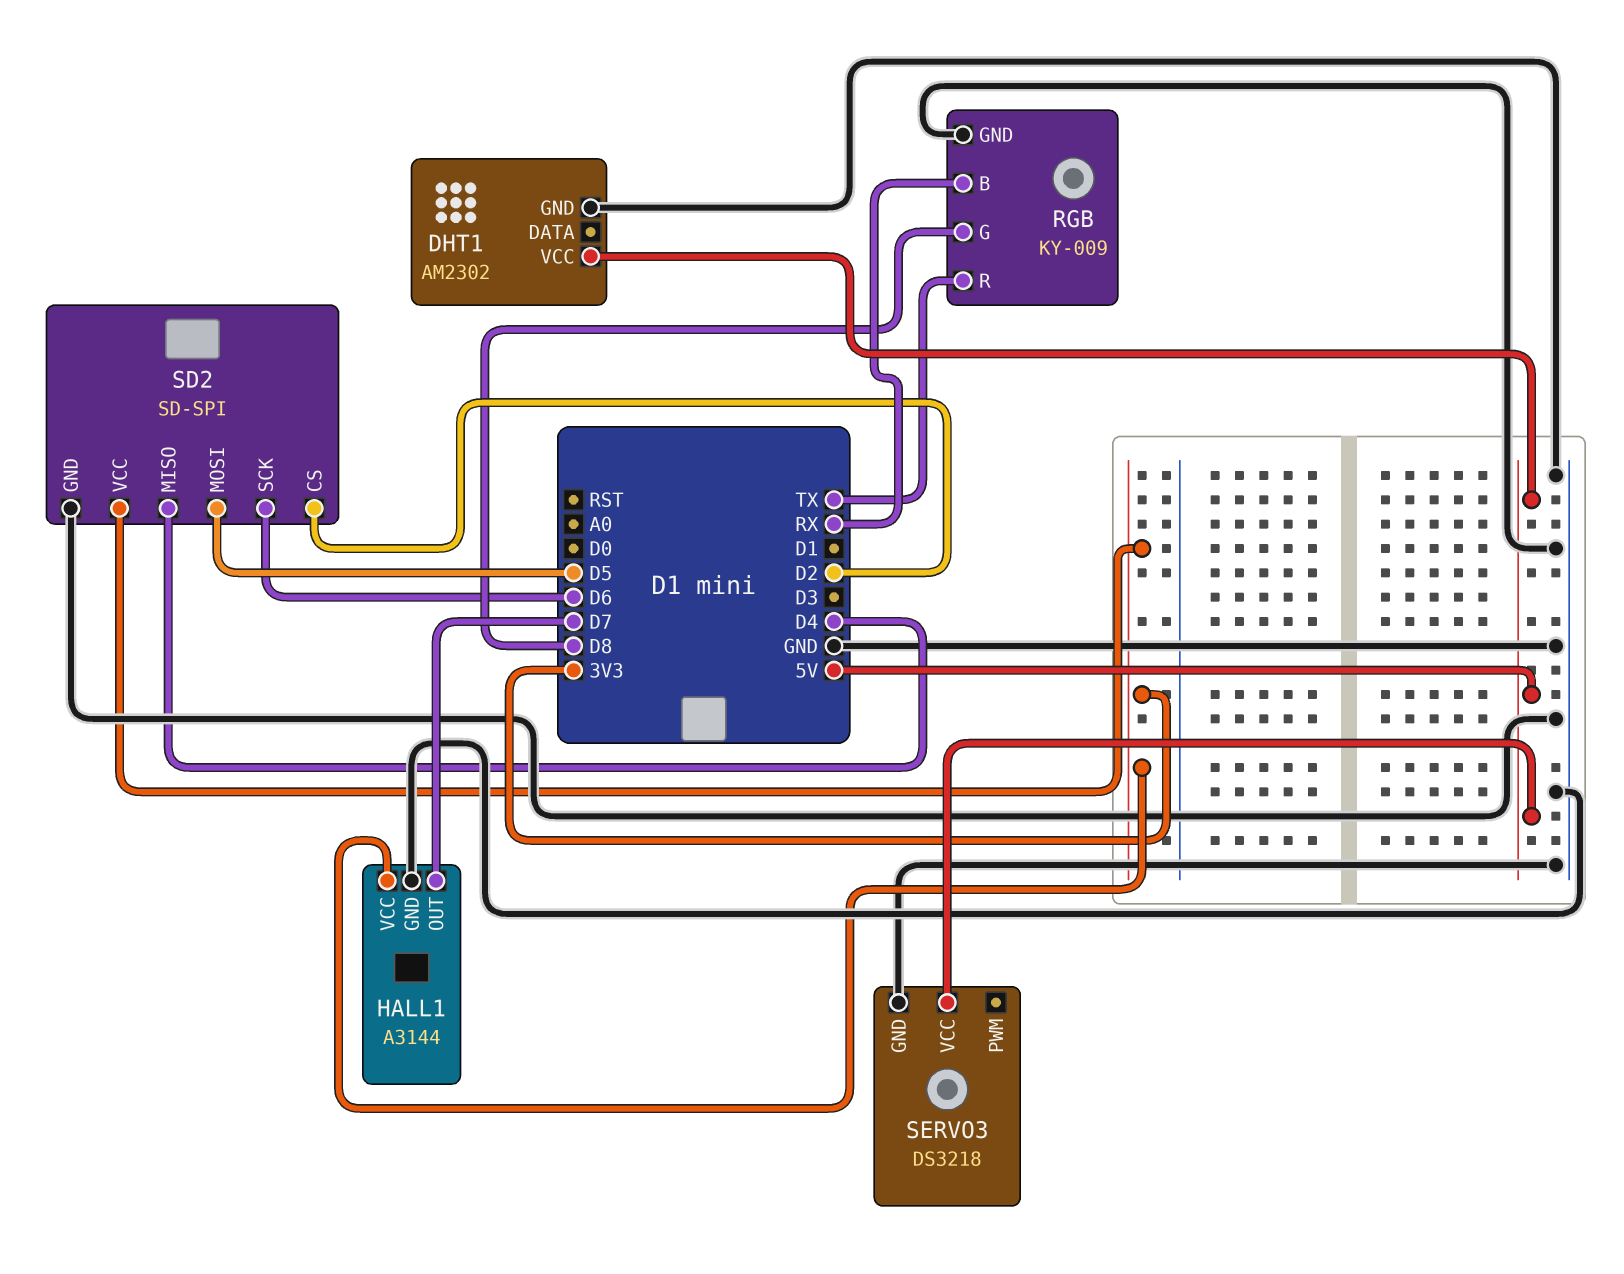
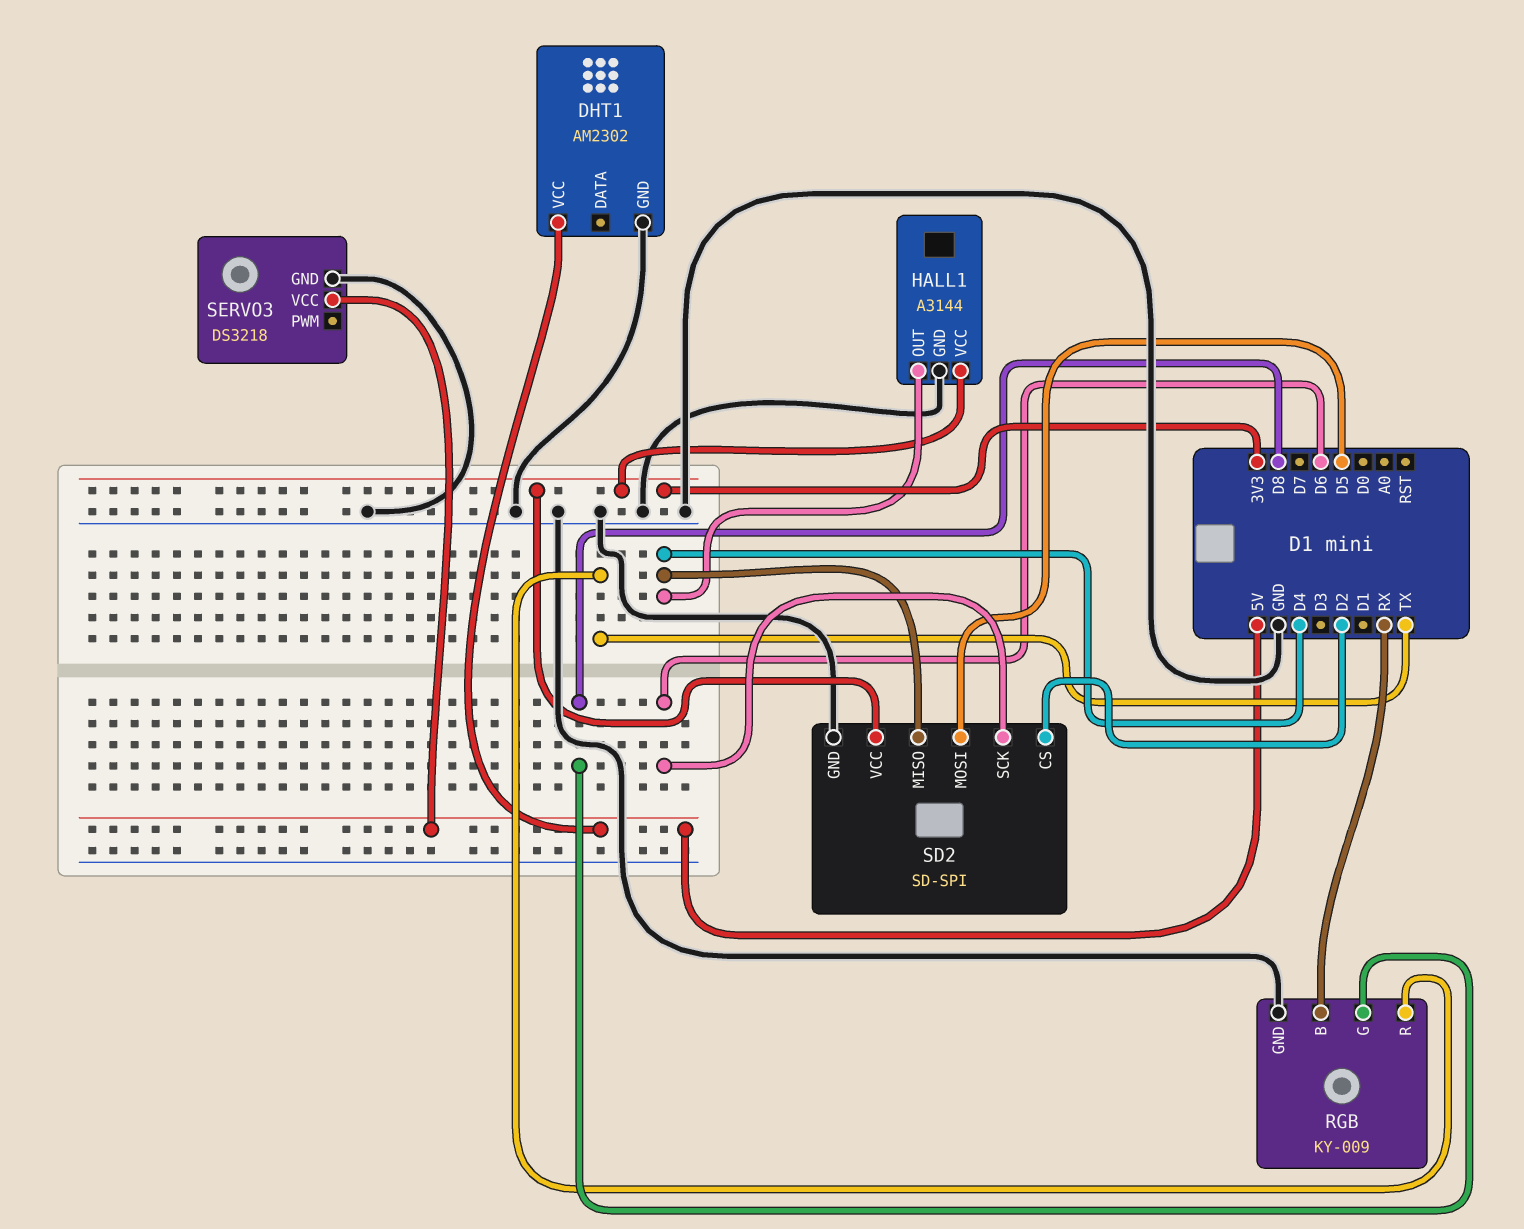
HALL1 pin OUT: D7 -> D4

